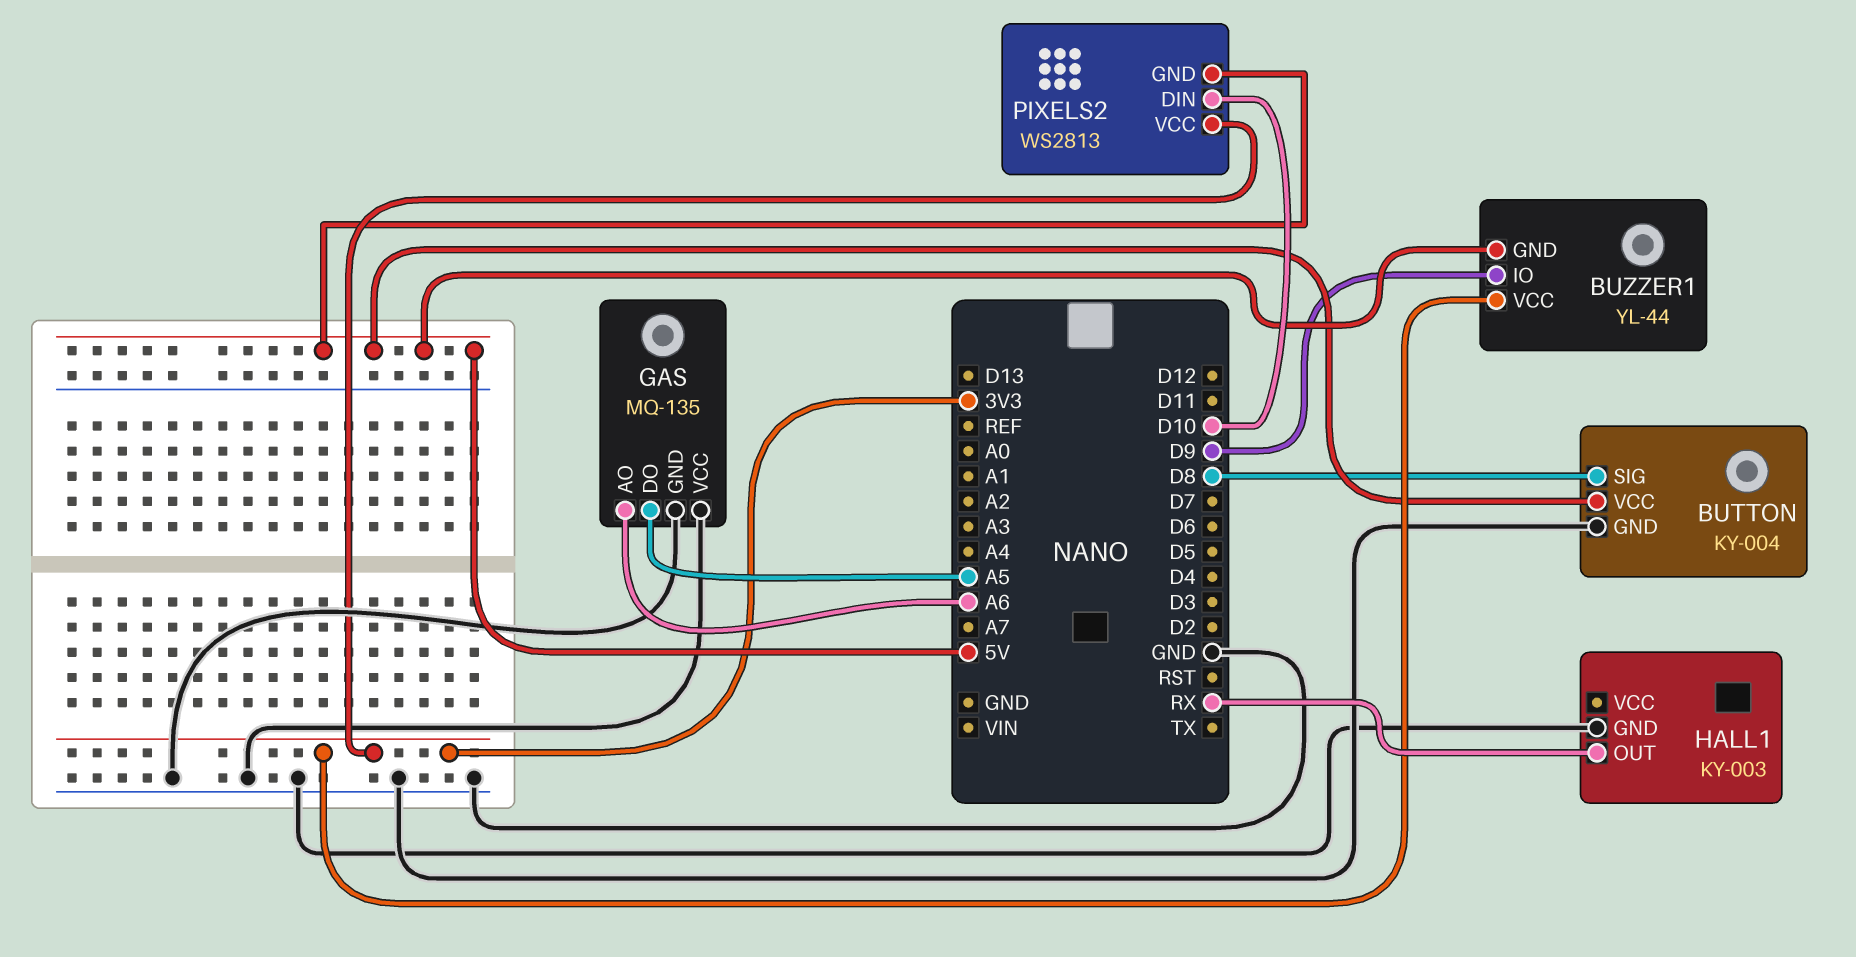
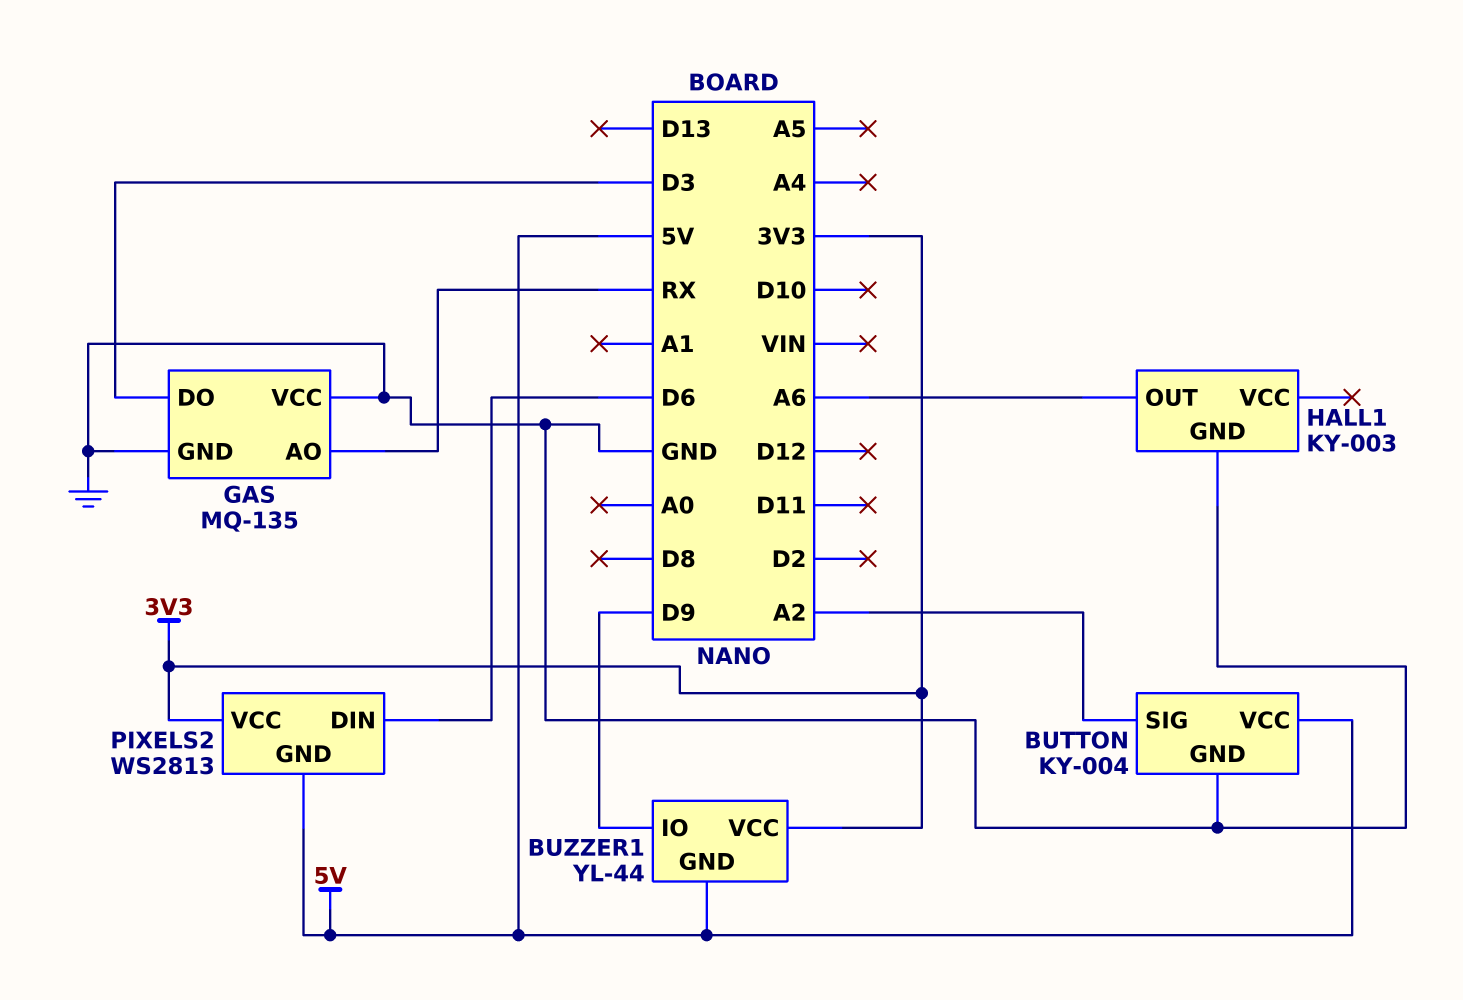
BUTTON pin SIG: D8 -> A2
GAS pin AO: A6 -> RX
GAS pin DO: A5 -> D3
HALL1 pin OUT: RX -> A6
PIXELS2 pin DIN: D10 -> D6

